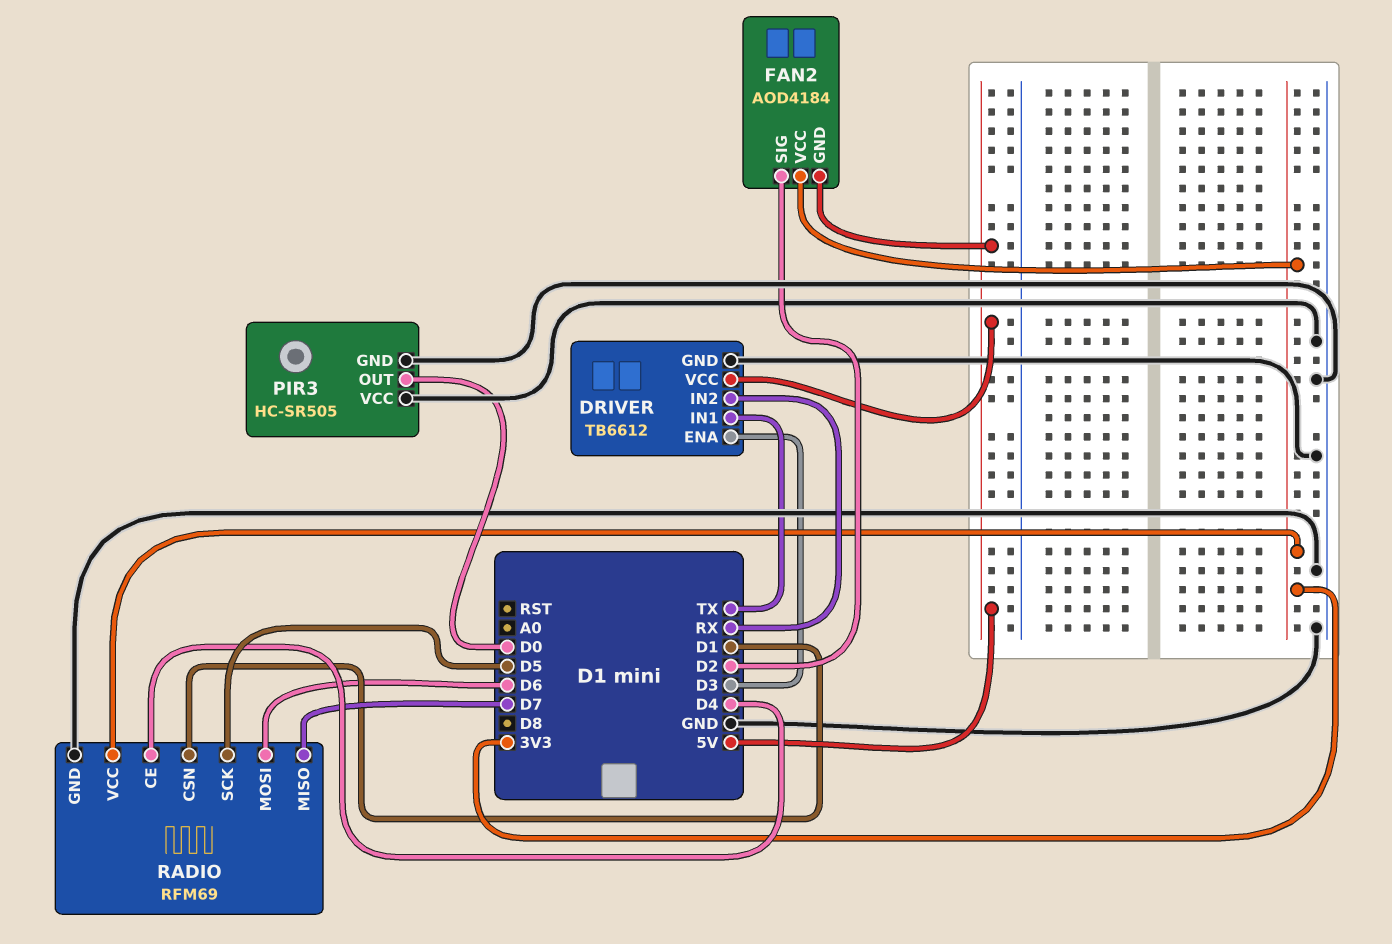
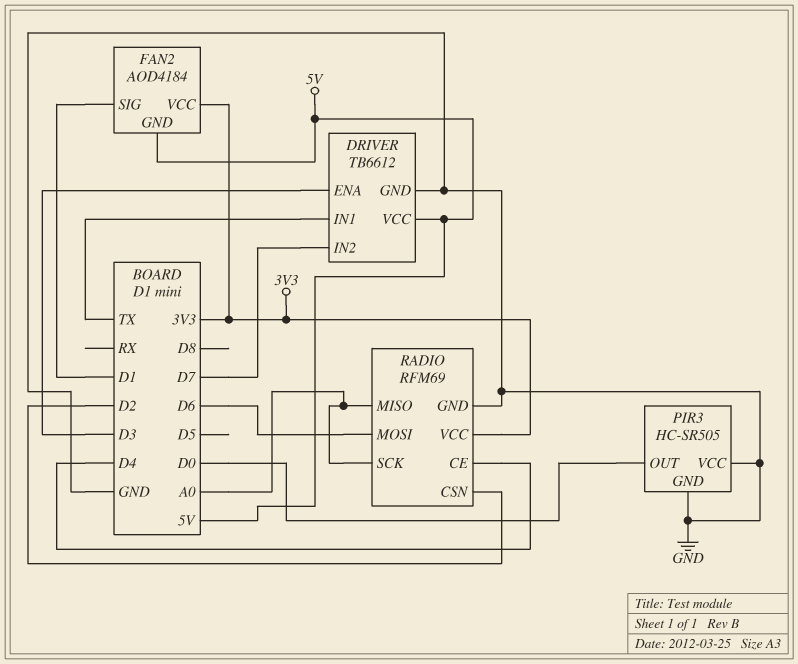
DRIVER pin IN2: RX -> D7
FAN2 pin SIG: D2 -> D1
RADIO pin CSN: D1 -> D2
RADIO pin MISO: D7 -> A0
RADIO pin SCK: D5 -> A0

